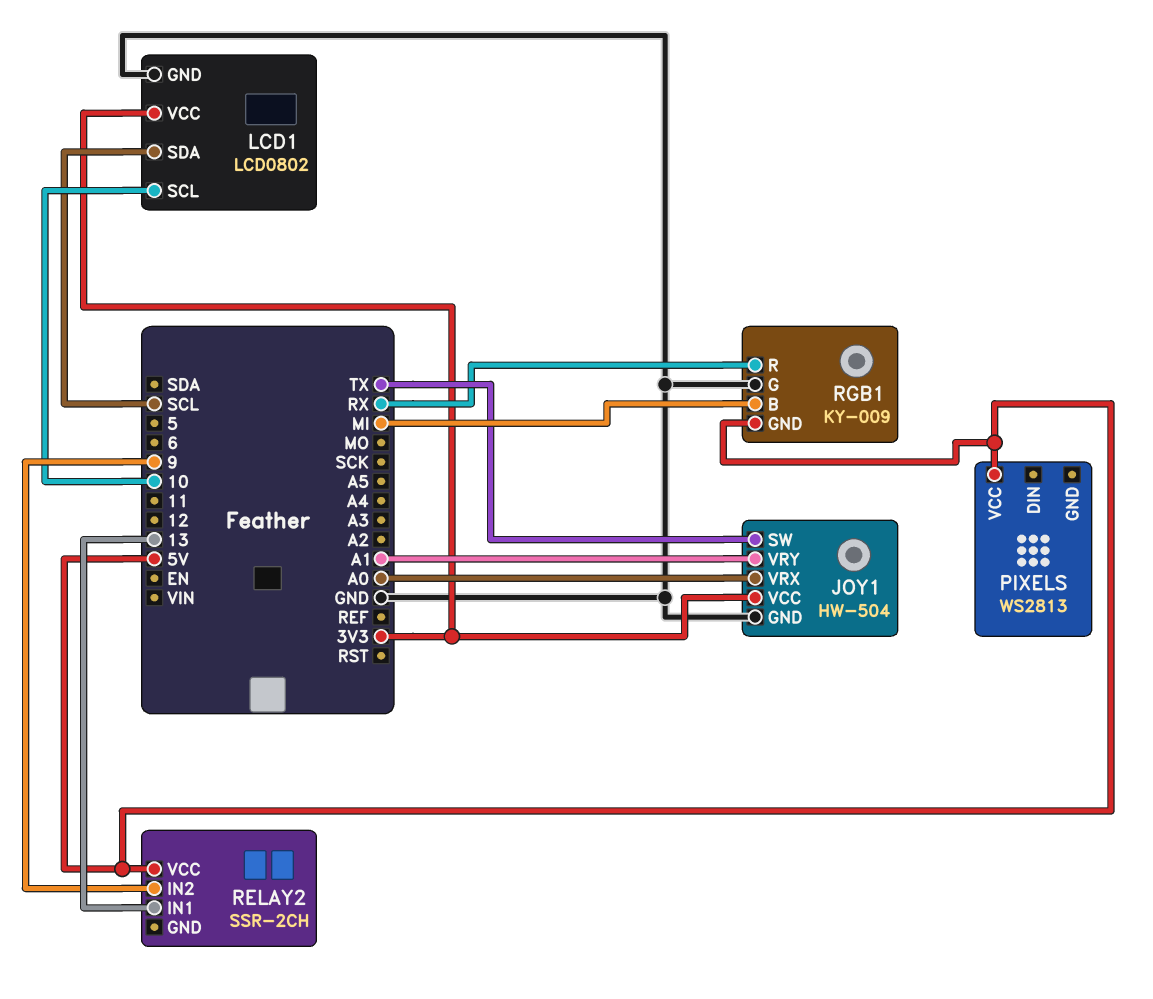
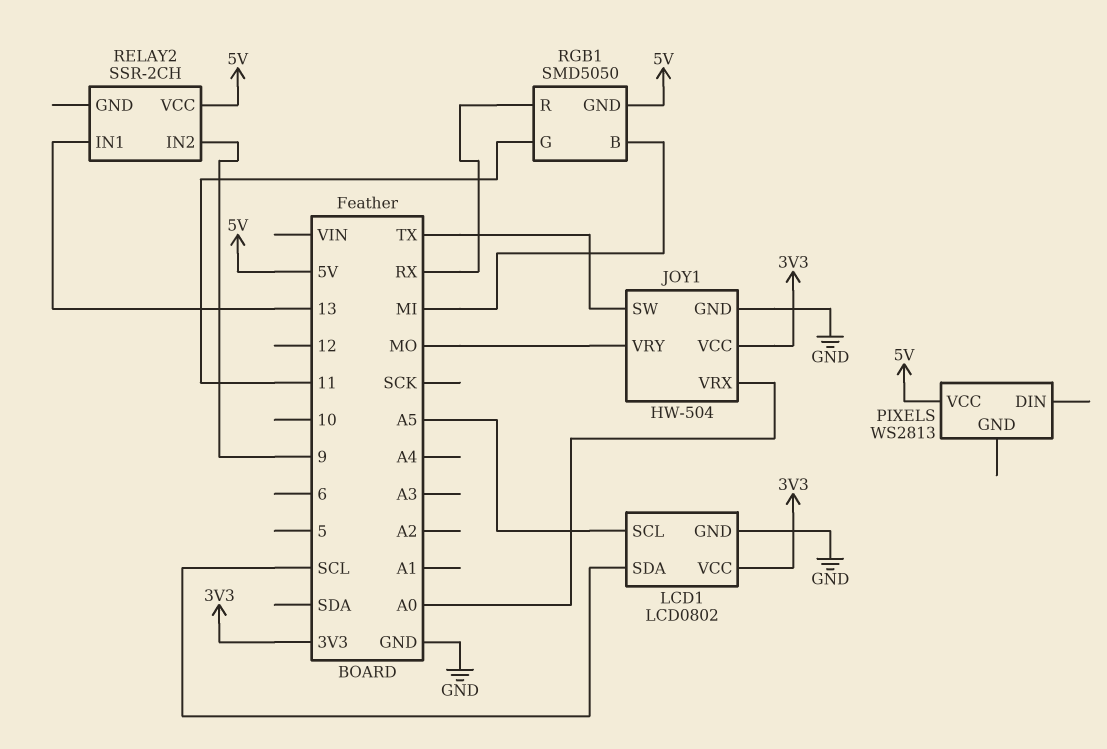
JOY1 pin VRY: A1 -> MO
LCD1 pin SCL: 10 -> A5
RGB1: KY-009 -> SMD5050
RGB1 pin G: GND -> 11

